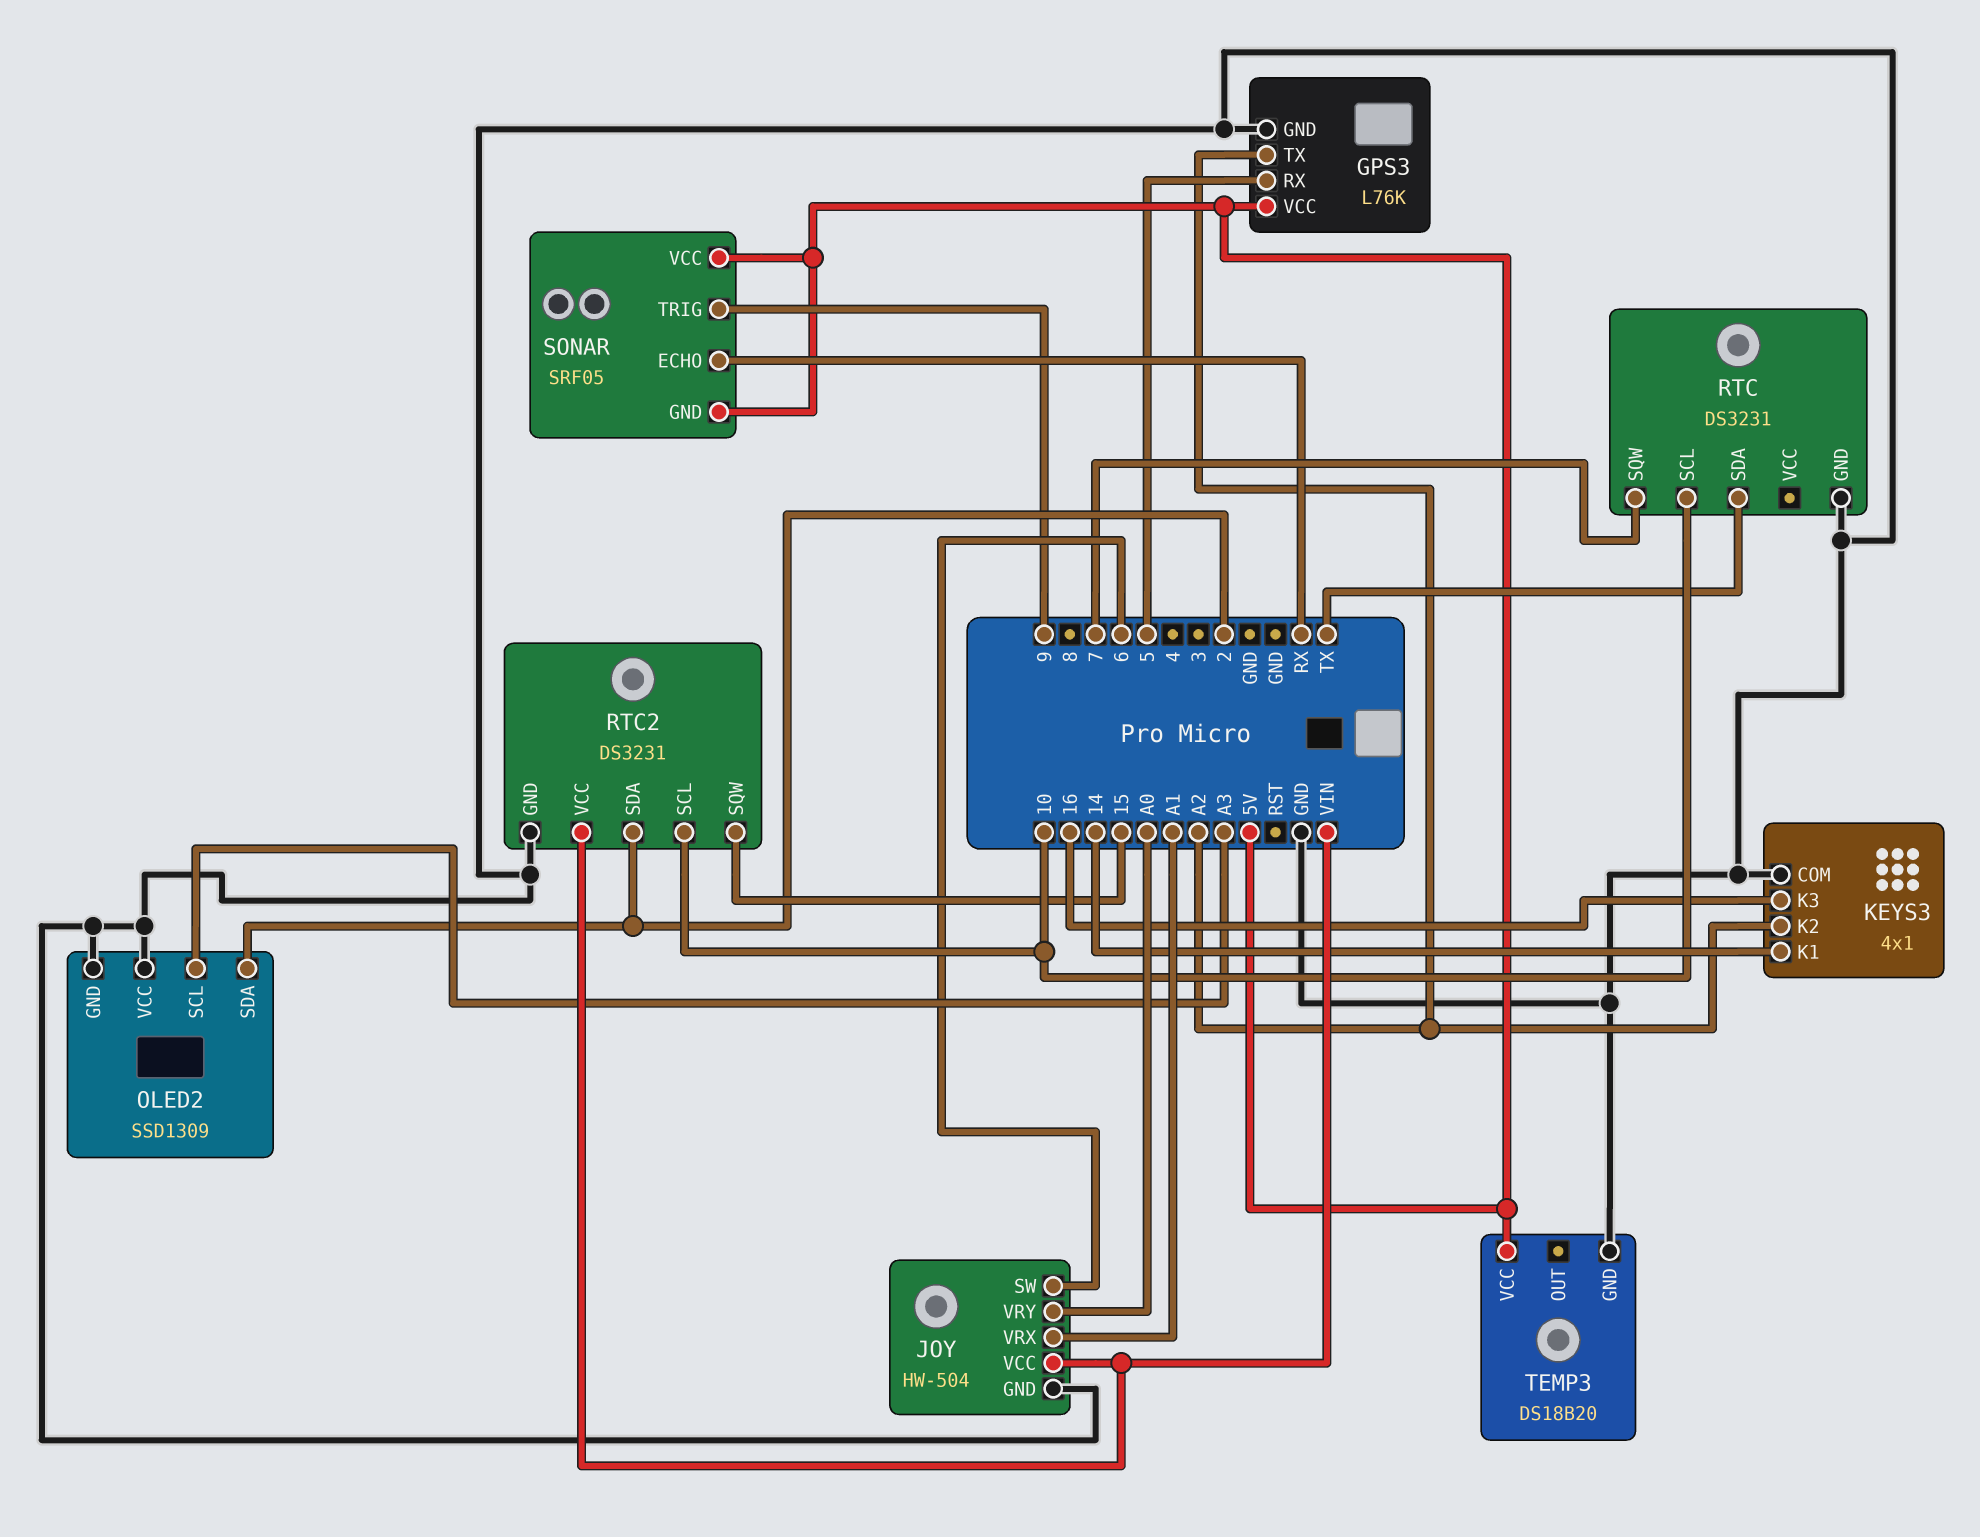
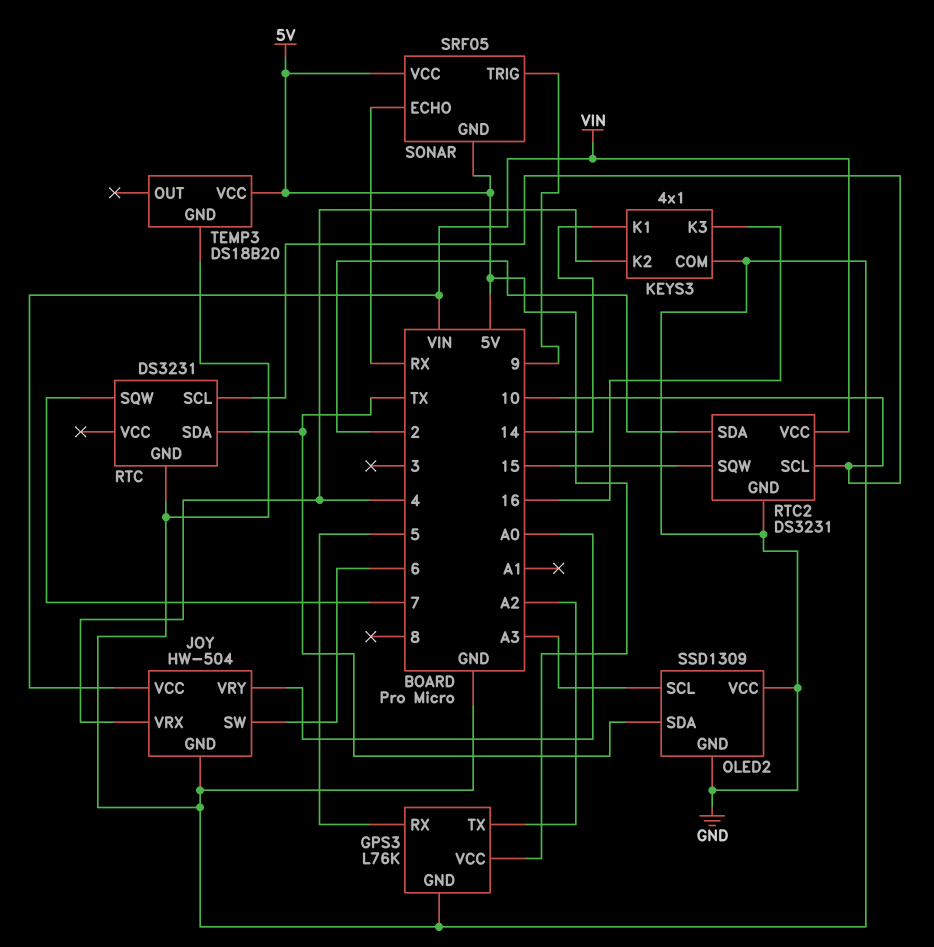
JOY pin VRX: A1 -> 4
KEYS3 pin K2: A2 -> 4
OLED2 pin SDA: 2 -> TX

